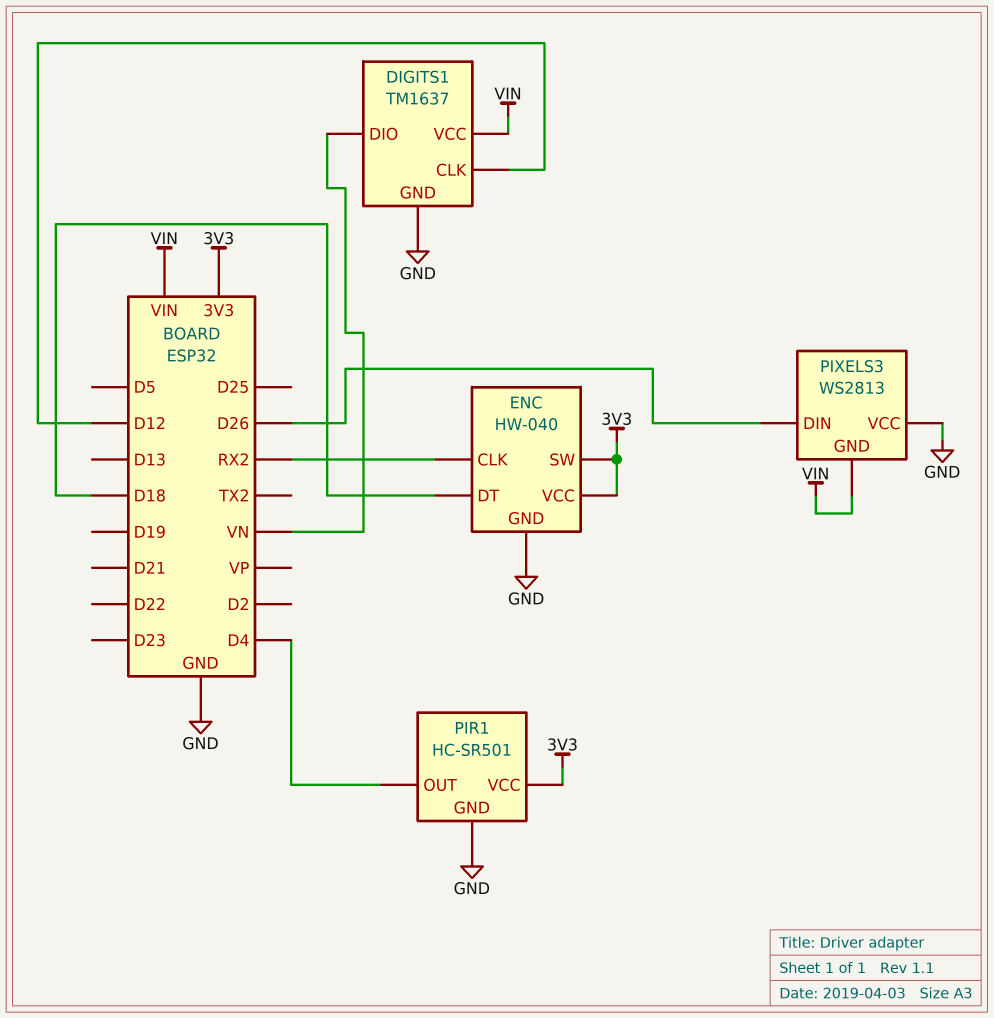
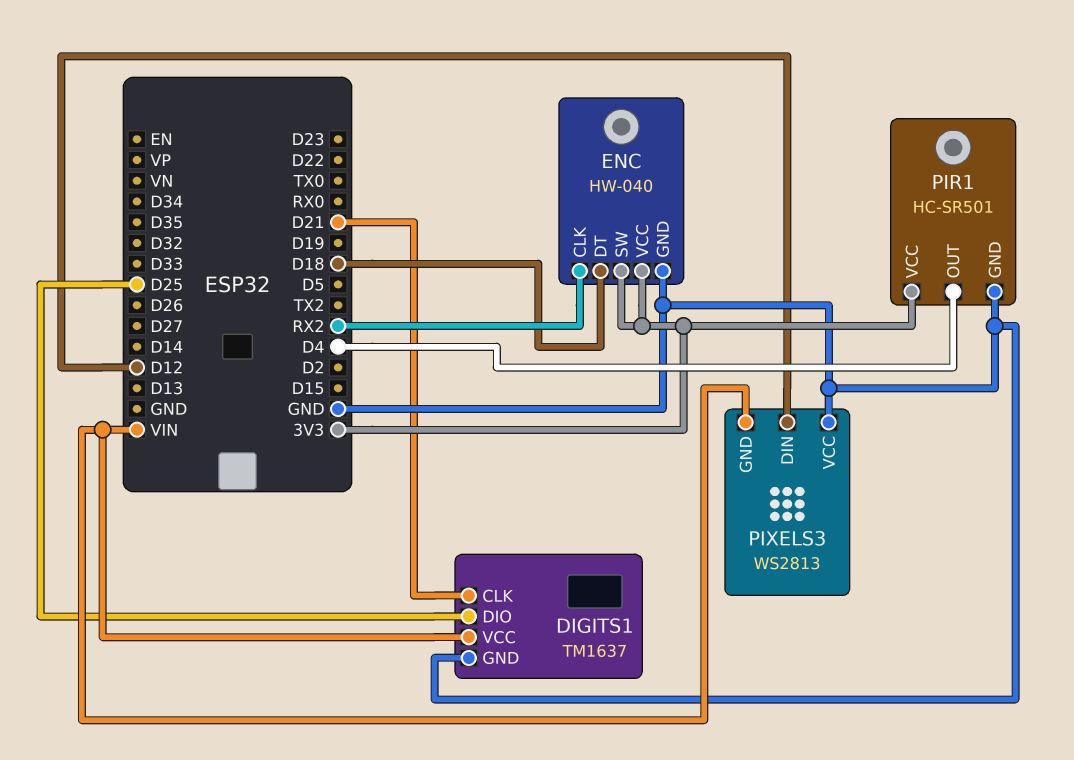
DIGITS1 pin CLK: D12 -> D21
DIGITS1 pin DIO: VN -> D25
PIXELS3 pin DIN: D26 -> D12

